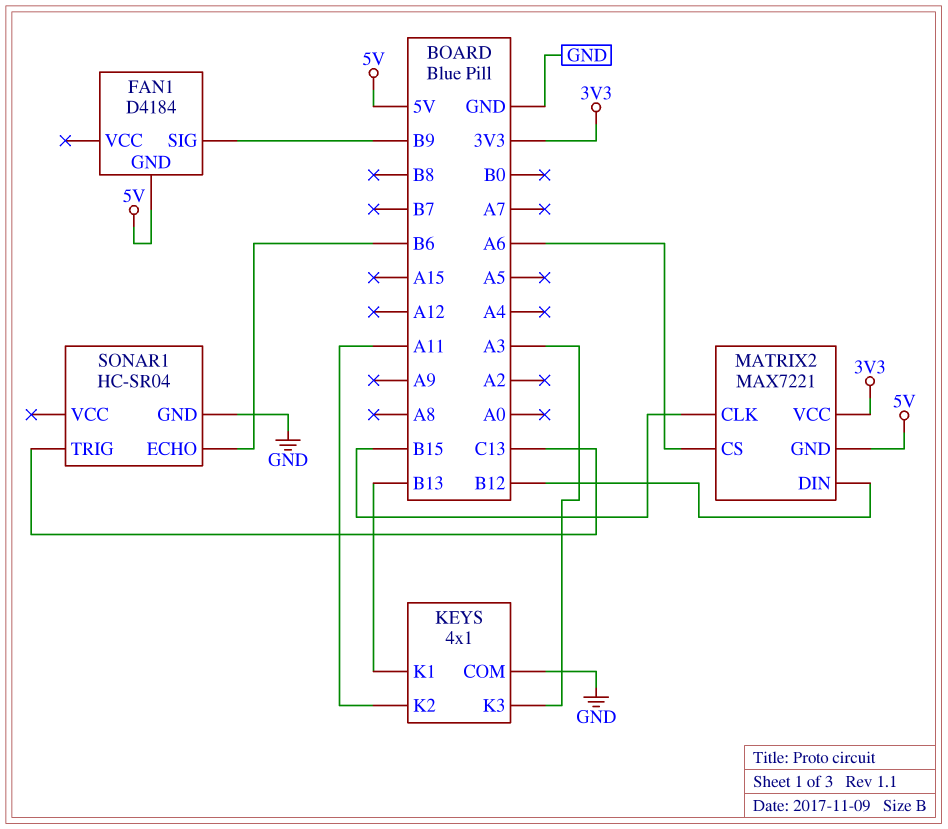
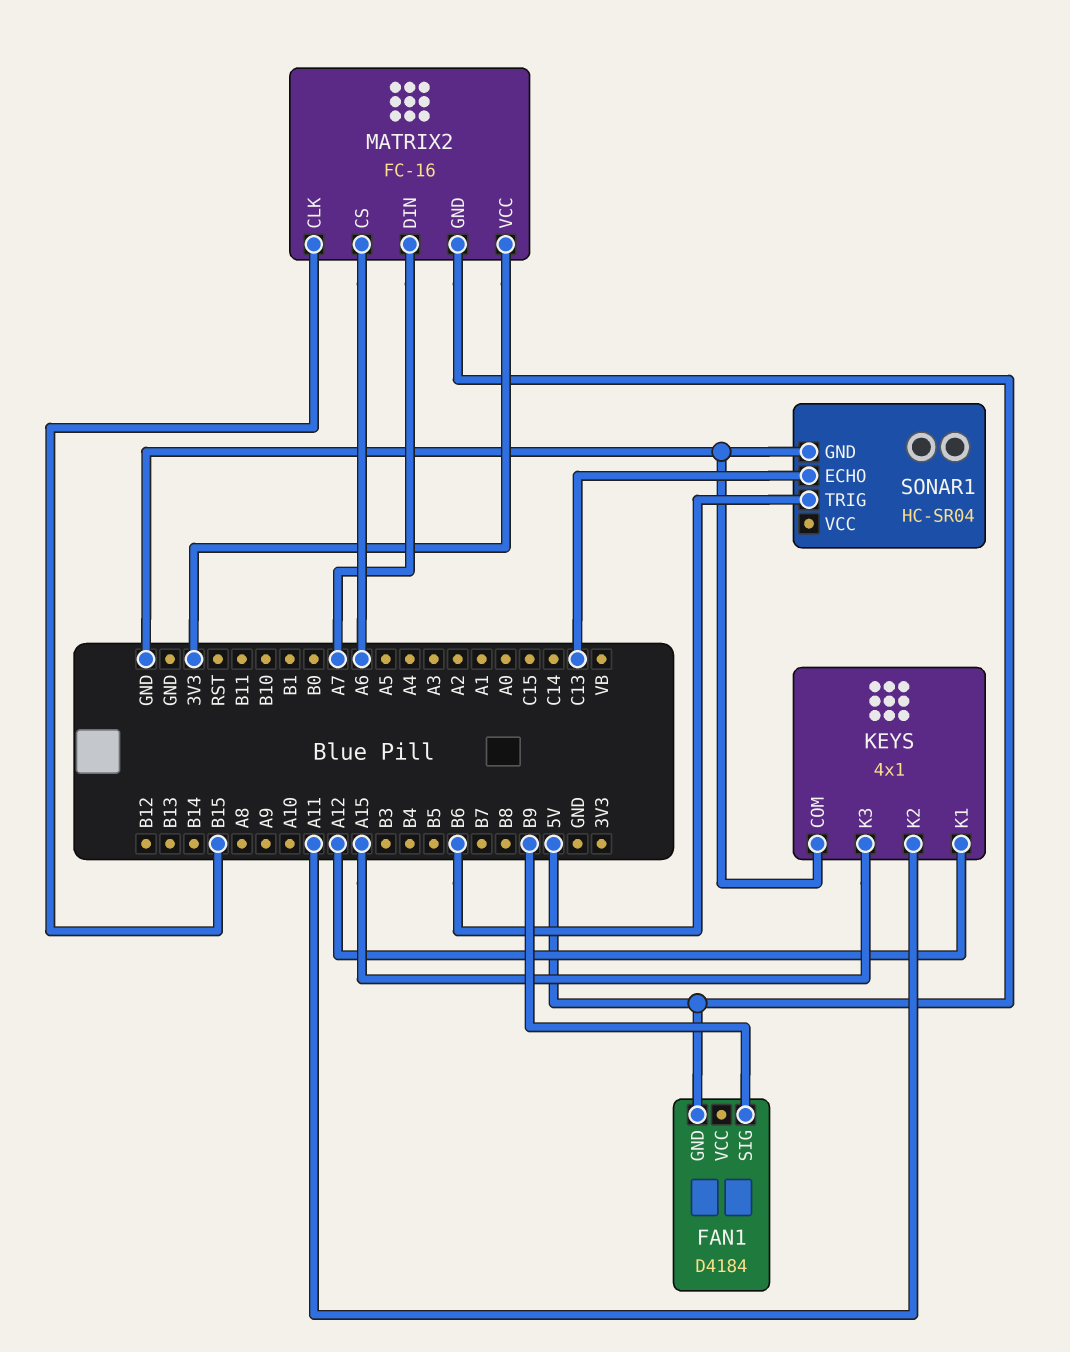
KEYS pin K1: B13 -> A12
KEYS pin K3: A3 -> A15
MATRIX2: MAX7221 -> FC-16
MATRIX2 pin DIN: B12 -> A7
SONAR1 pin ECHO: B6 -> C13
SONAR1 pin TRIG: C13 -> B6

